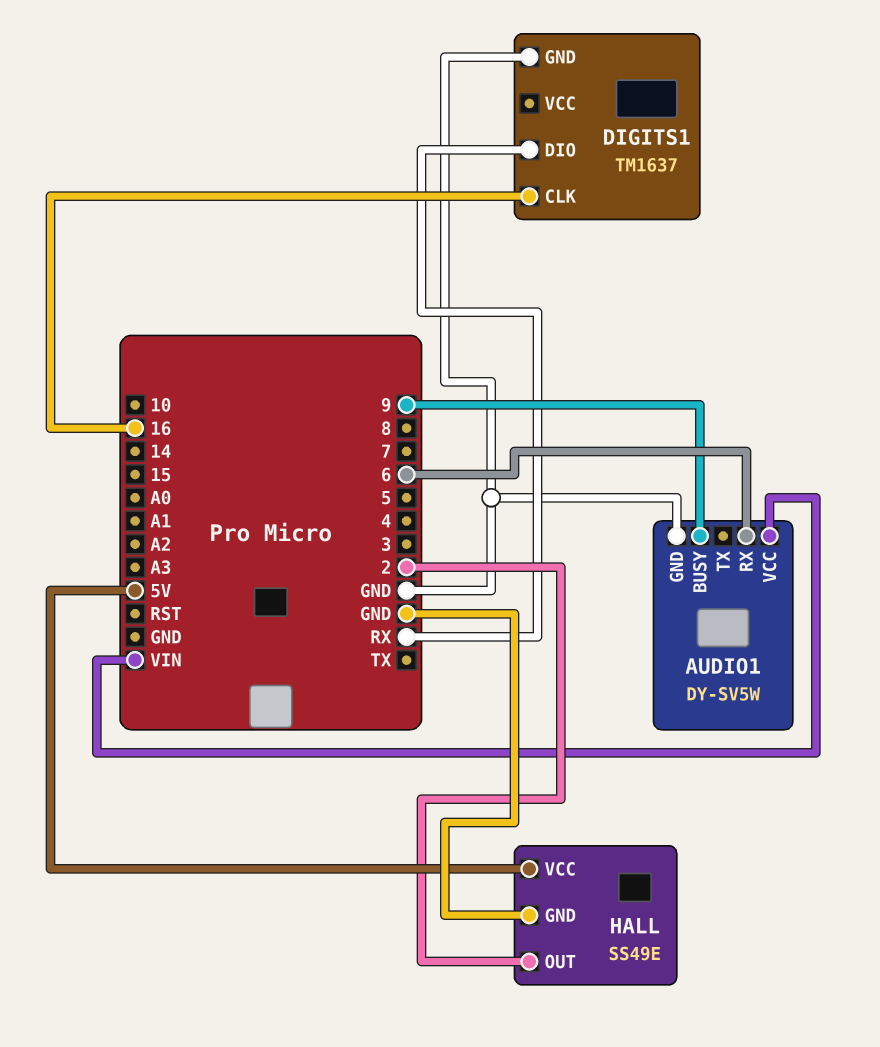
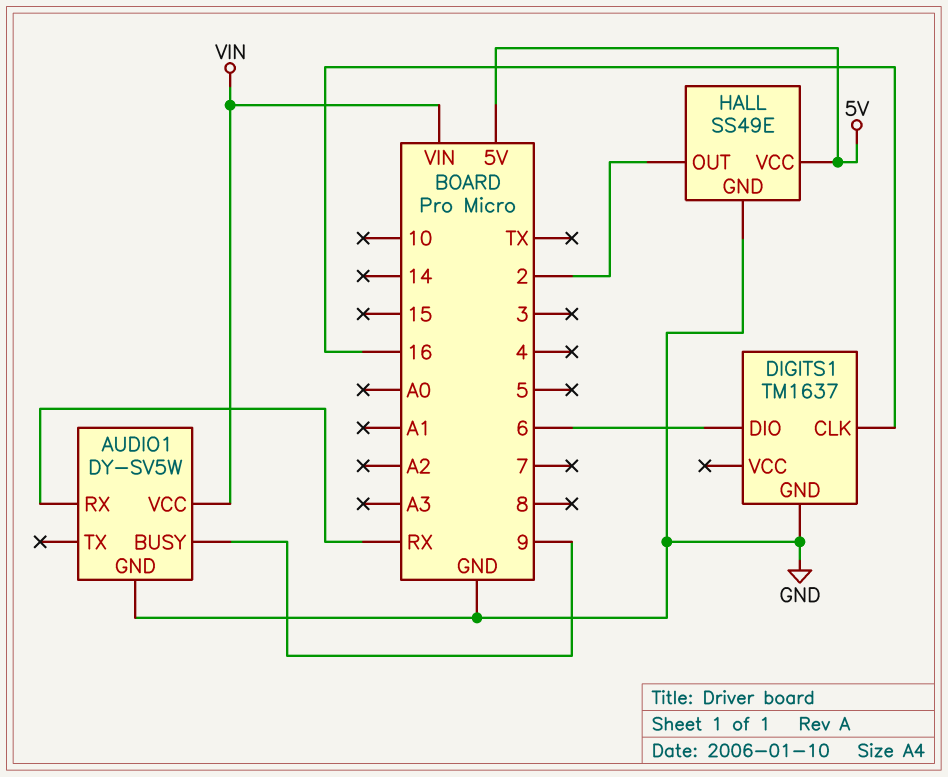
AUDIO1 pin RX: 6 -> RX
DIGITS1 pin DIO: RX -> 6

